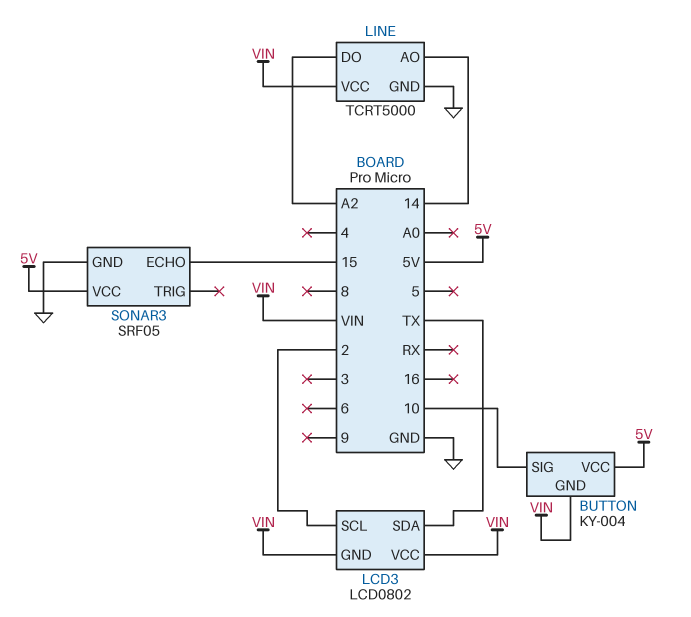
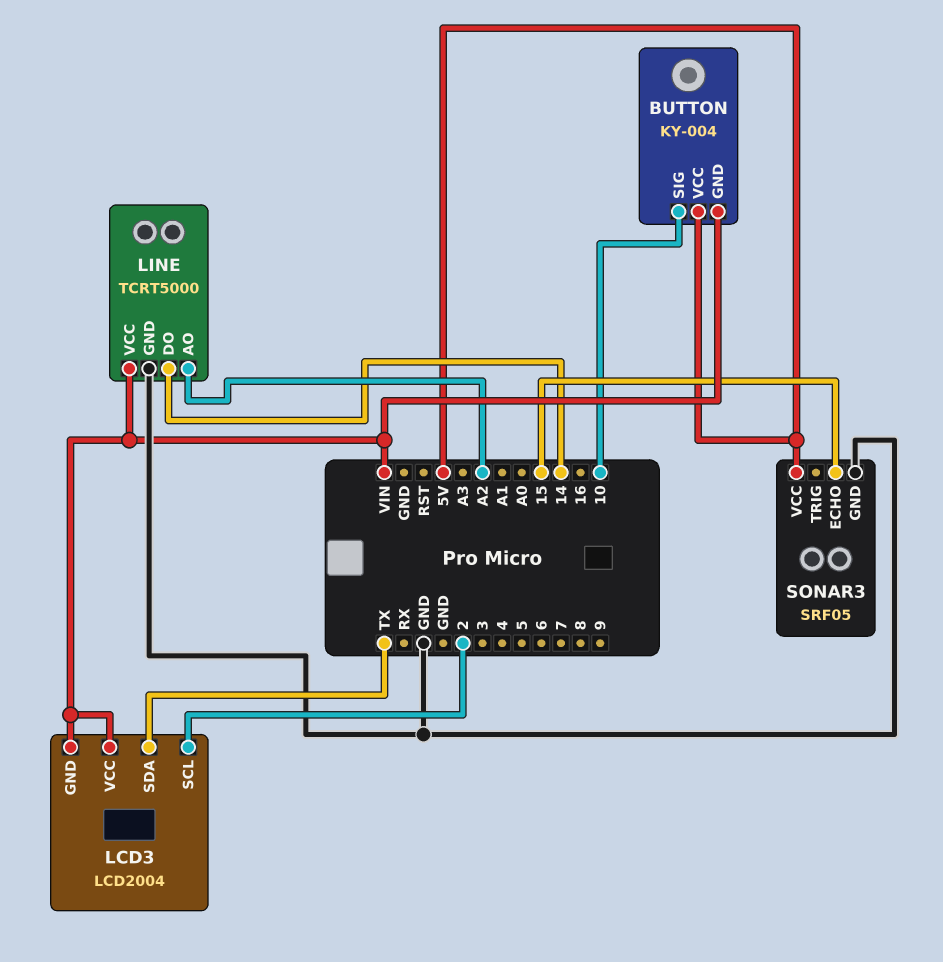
LCD3: LCD0802 -> LCD2004
LINE pin AO: 14 -> A2
LINE pin DO: A2 -> 14

